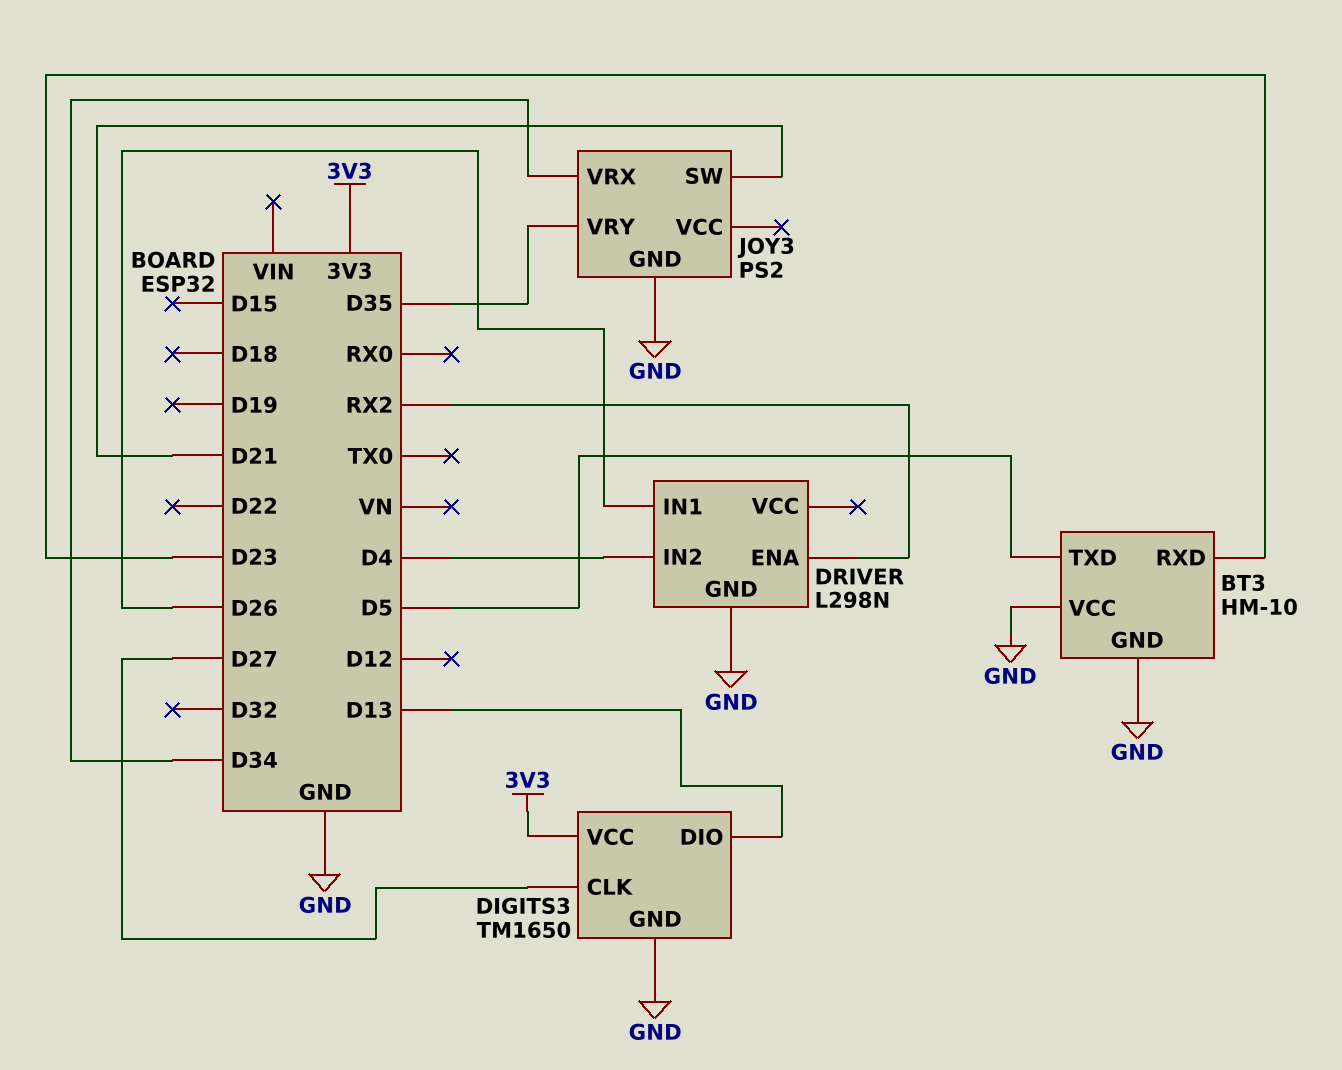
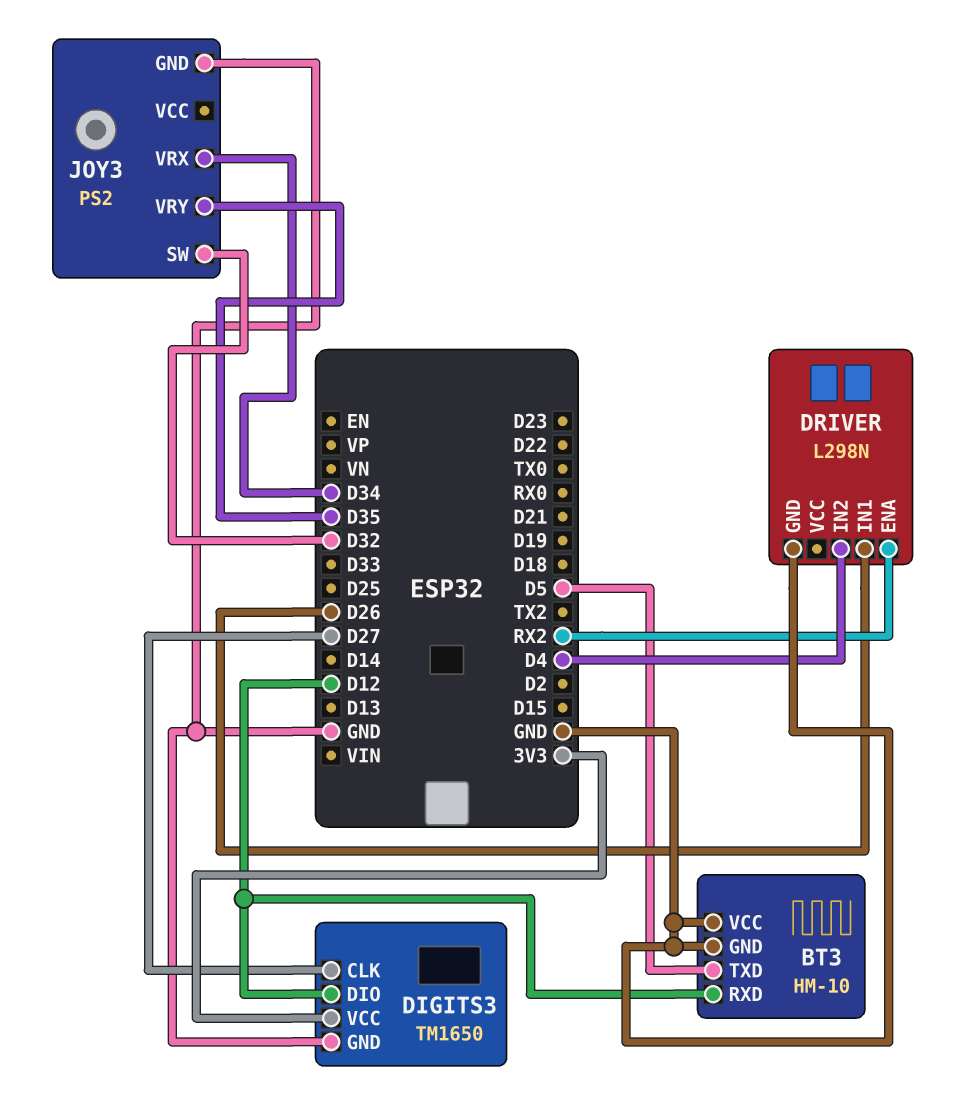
BT3 pin RXD: D23 -> D12
DIGITS3 pin DIO: D13 -> D12
JOY3 pin SW: D21 -> D32

